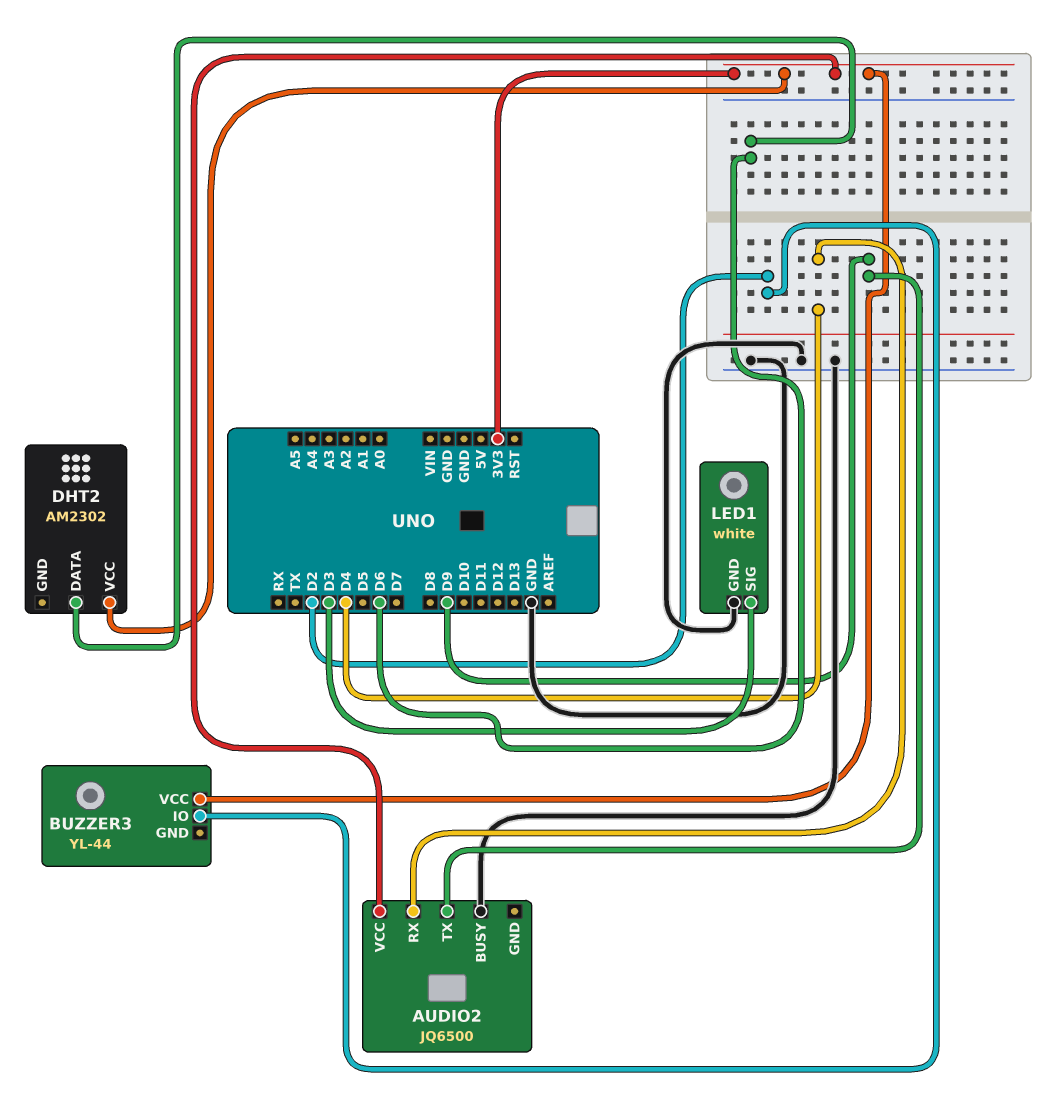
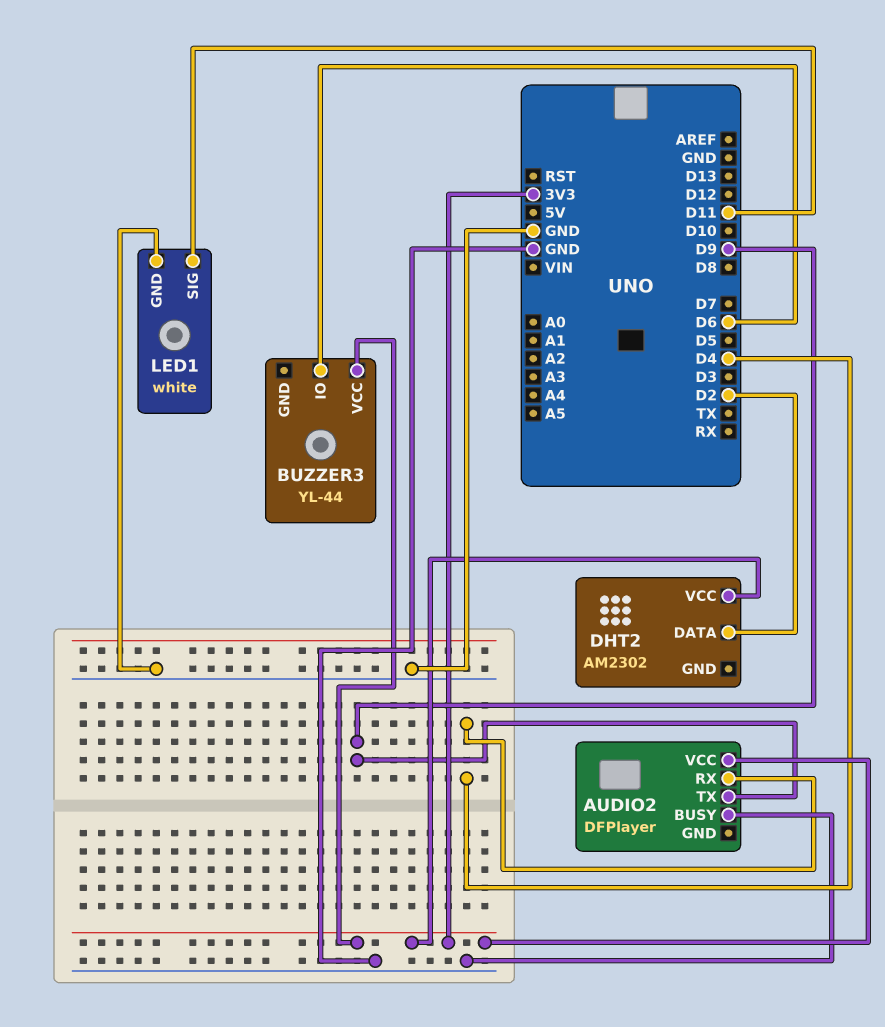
AUDIO2: JQ6500 -> DFPlayer
BUZZER3 pin IO: D2 -> D6
DHT2 pin DATA: D6 -> D2
LED1 pin SIG: D3 -> D11

